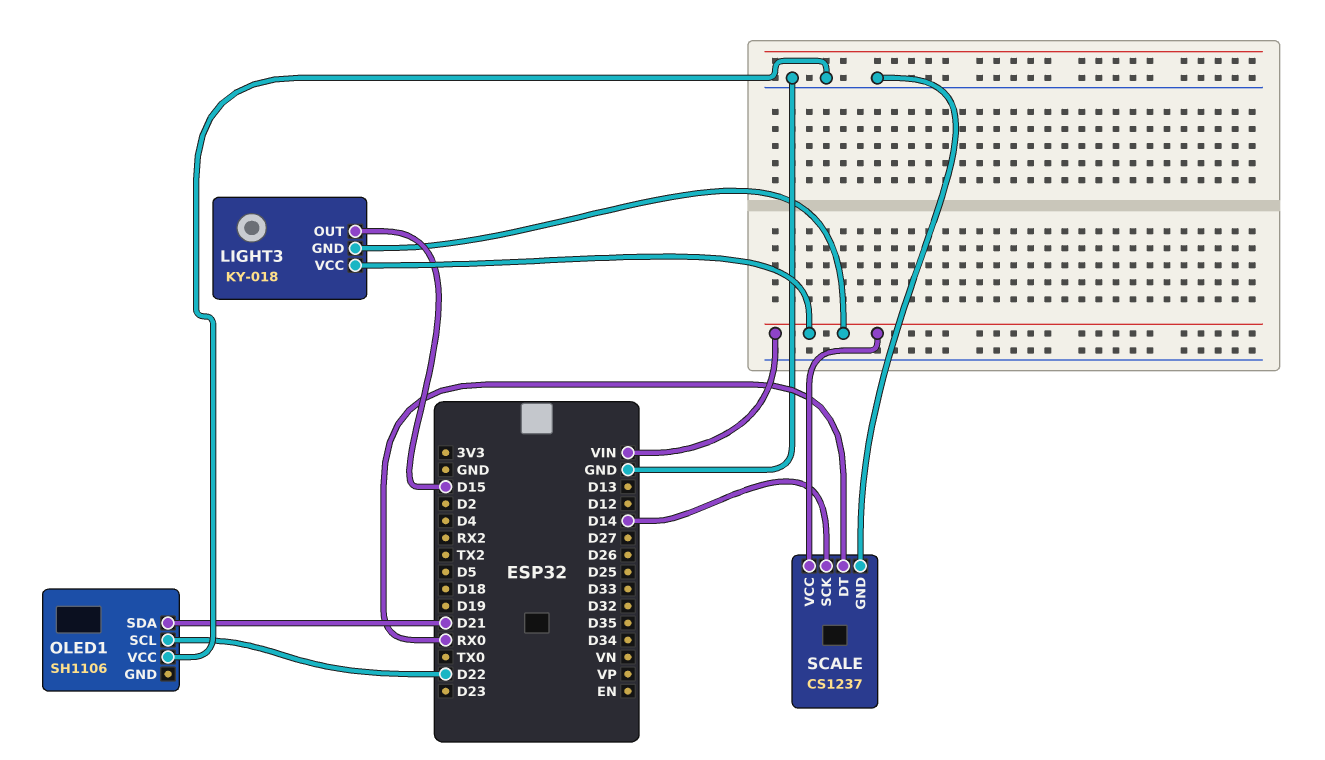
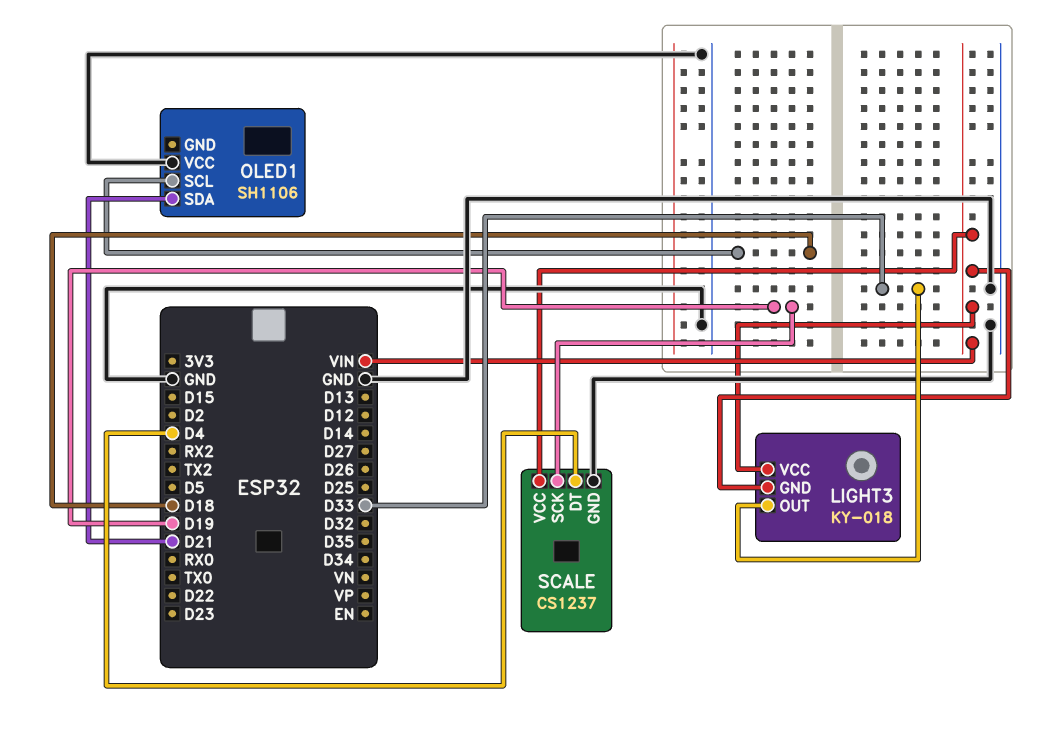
LIGHT3 pin OUT: D15 -> D33
OLED1 pin SCL: D22 -> D18
SCALE pin DT: RX0 -> D4
SCALE pin SCK: D14 -> D19

